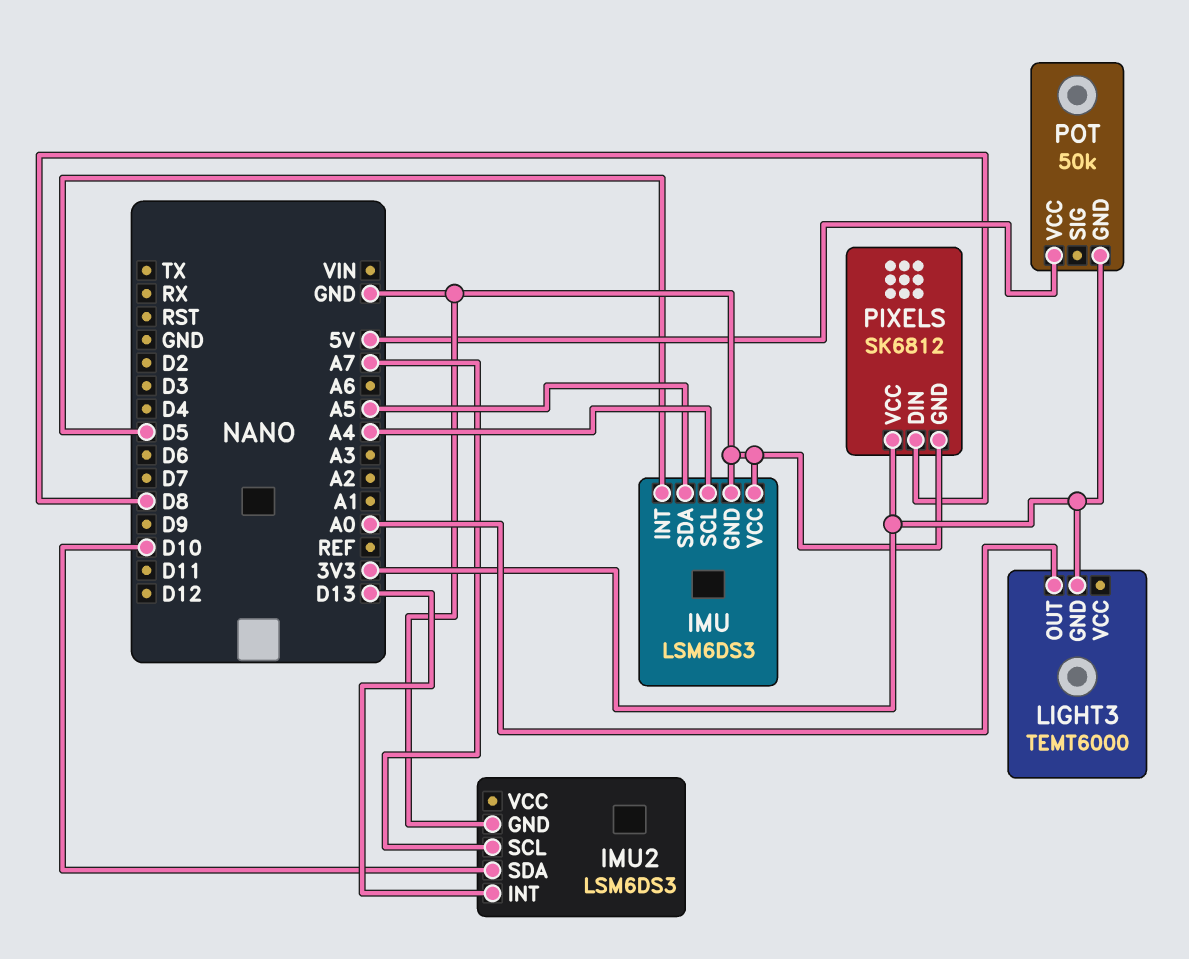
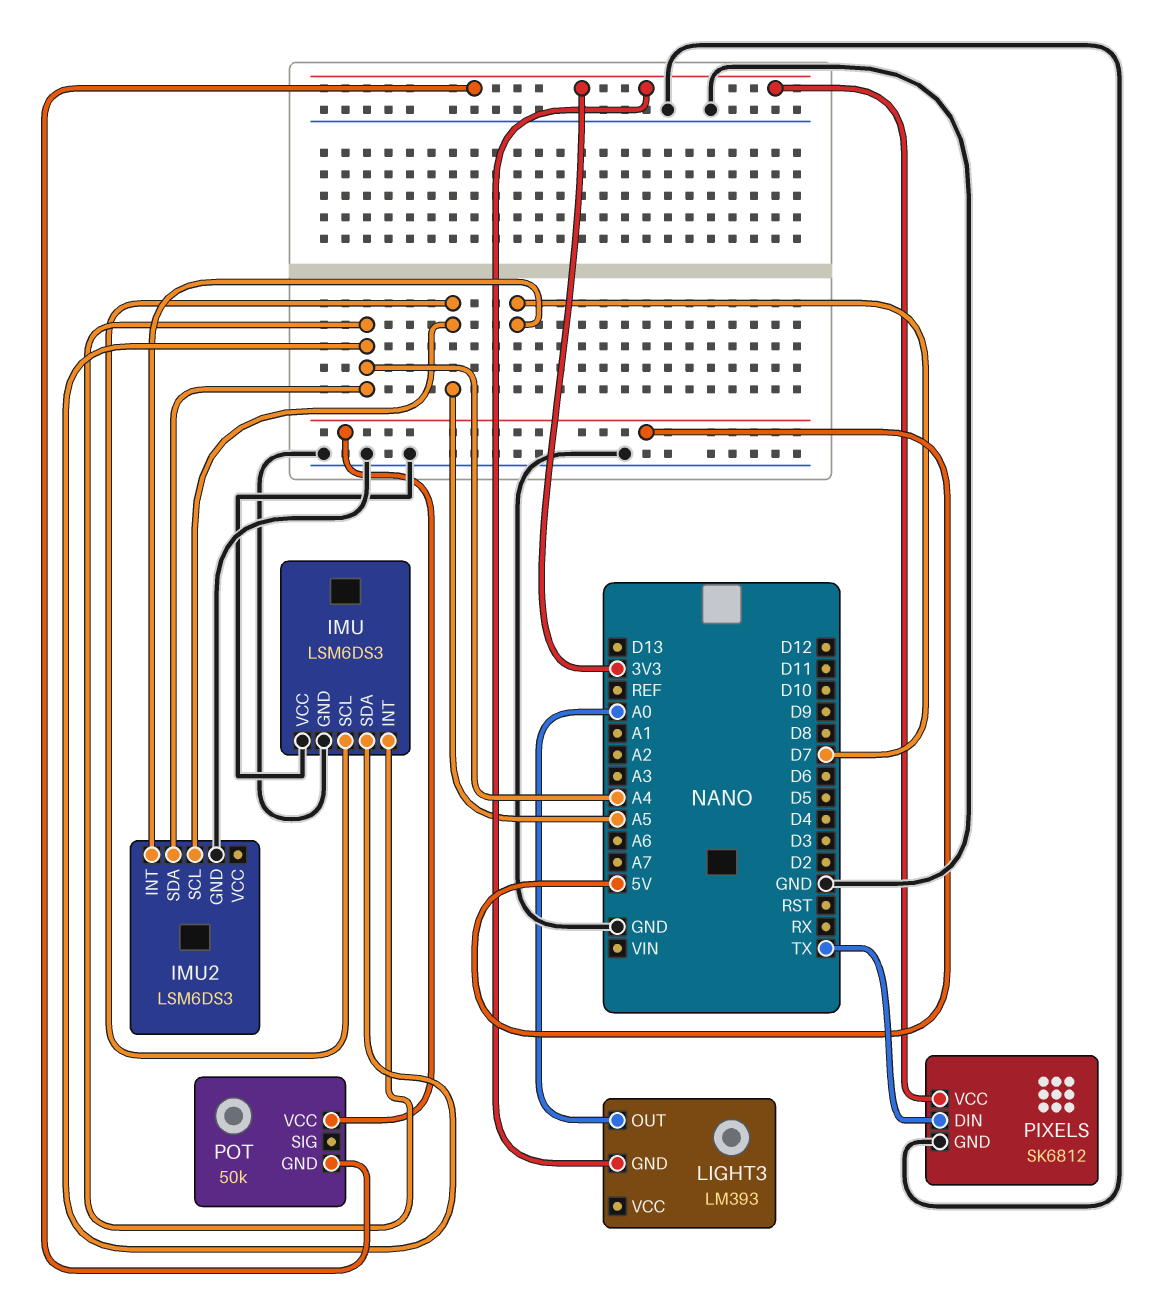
IMU pin INT: D5 -> A4
IMU pin SCL: A4 -> A5
IMU pin SDA: A5 -> A4
IMU2 pin INT: D13 -> D7
IMU2 pin SCL: A7 -> A5
IMU2 pin SDA: D10 -> A4
LIGHT3: TEMT6000 -> LM393
PIXELS pin DIN: D8 -> TX

